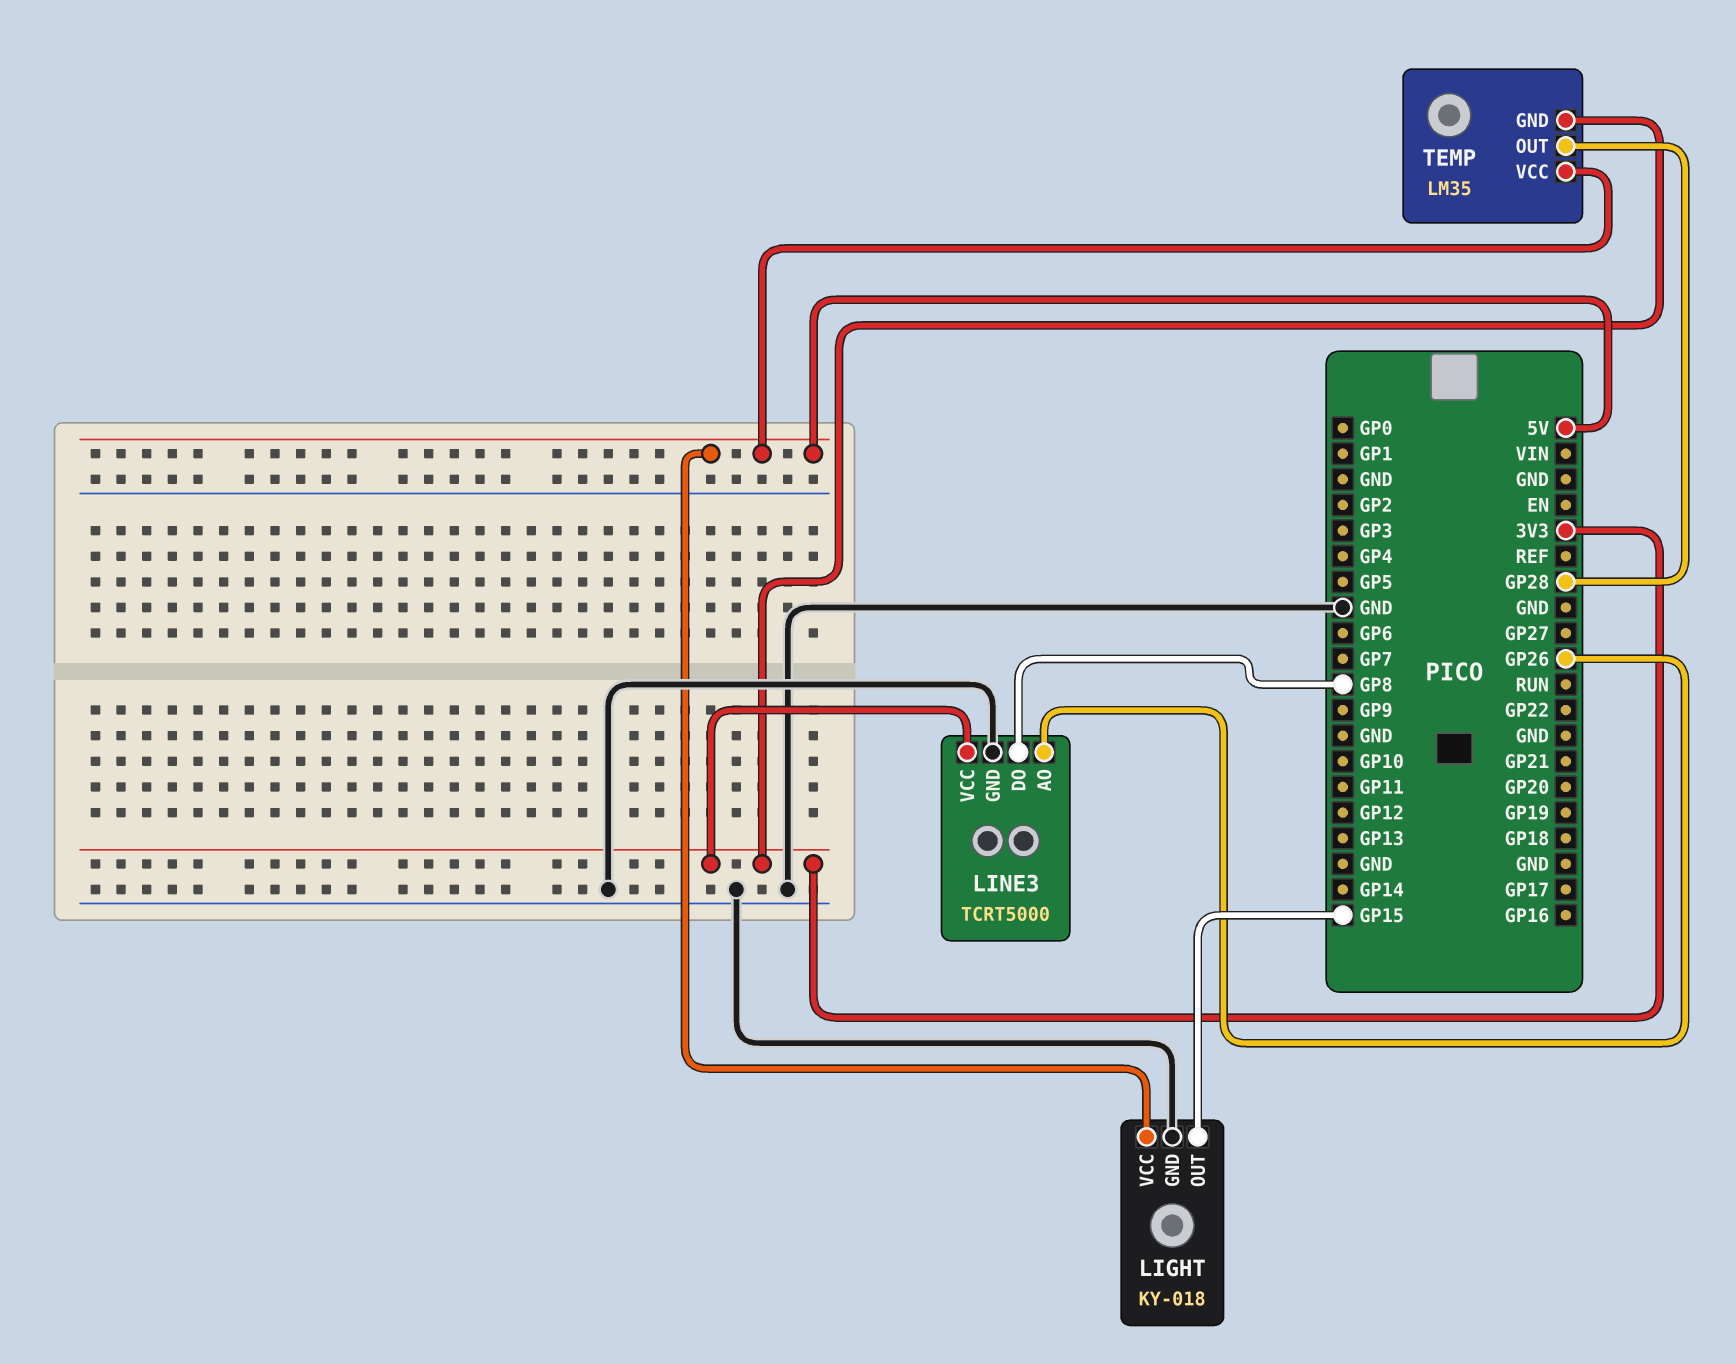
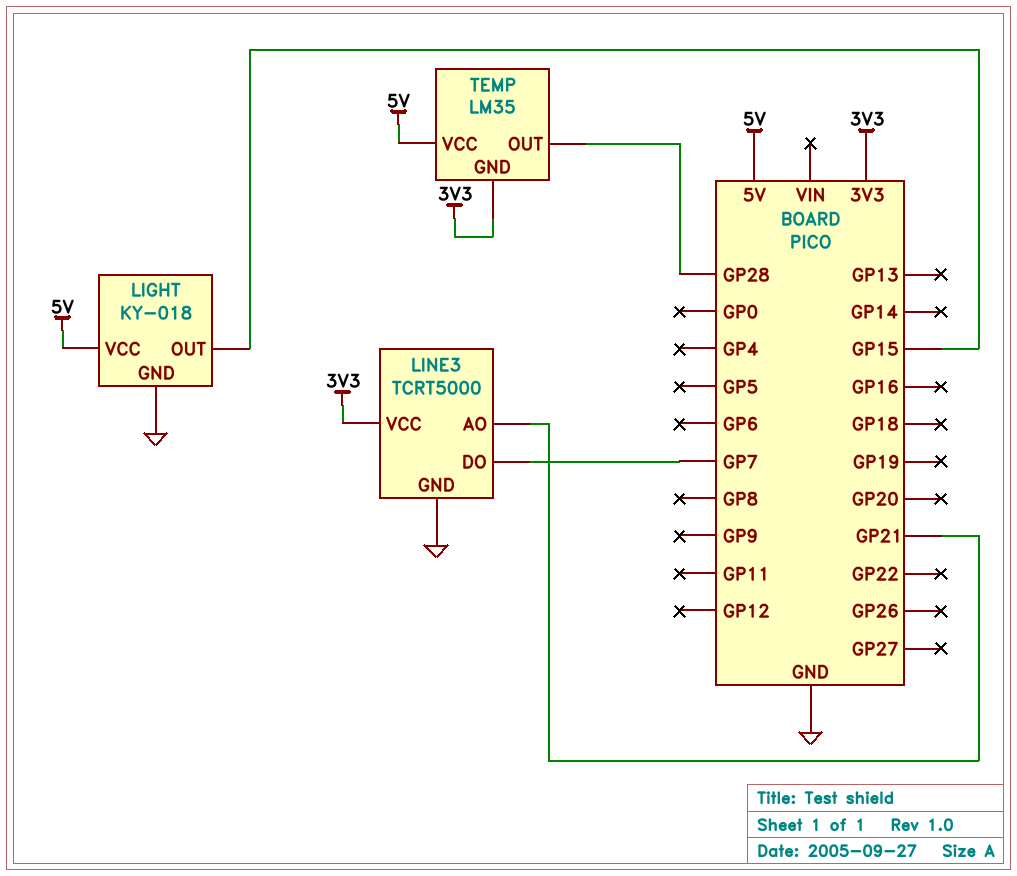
LINE3 pin AO: GP26 -> GP21
LINE3 pin DO: GP8 -> GP7

